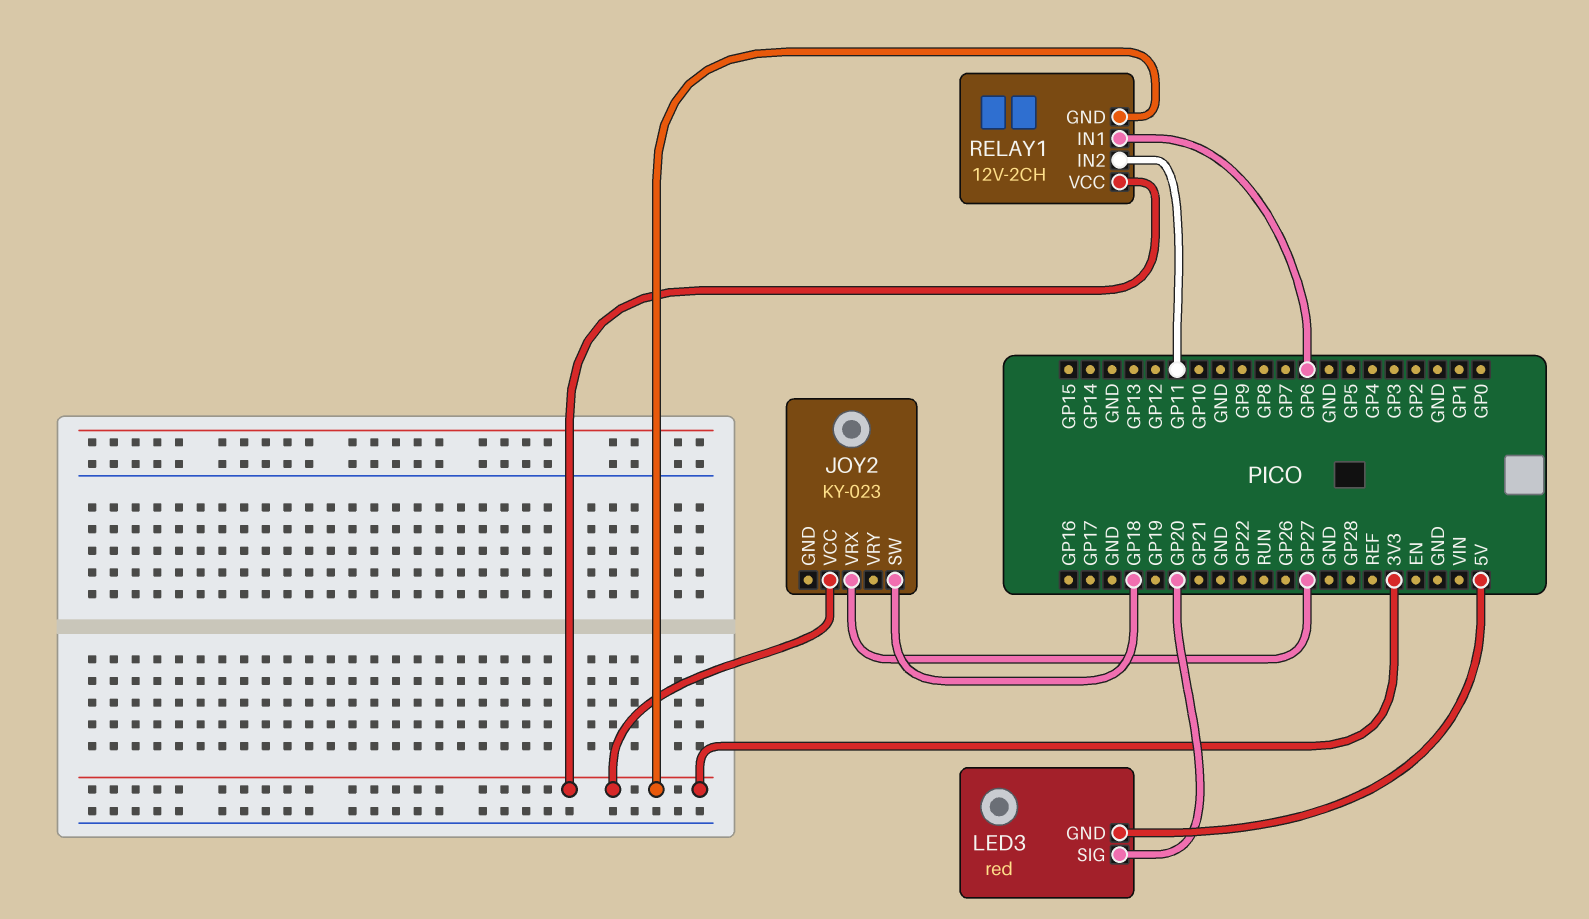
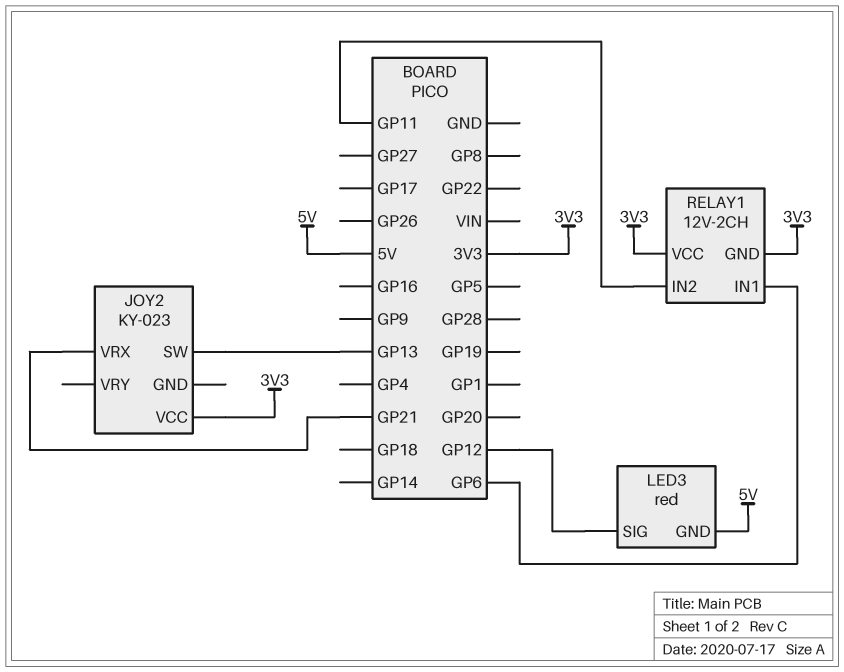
JOY2 pin SW: GP18 -> GP13
JOY2 pin VRX: GP27 -> GP21
LED3 pin SIG: GP20 -> GP12

